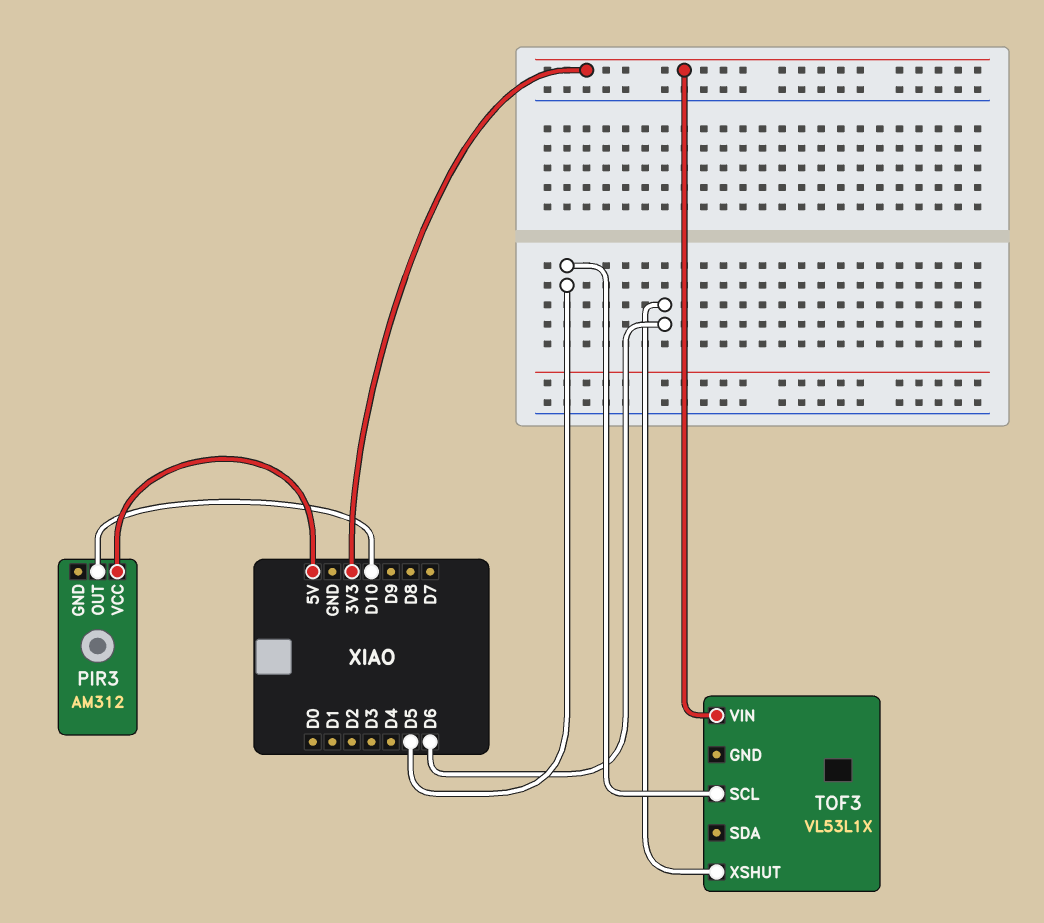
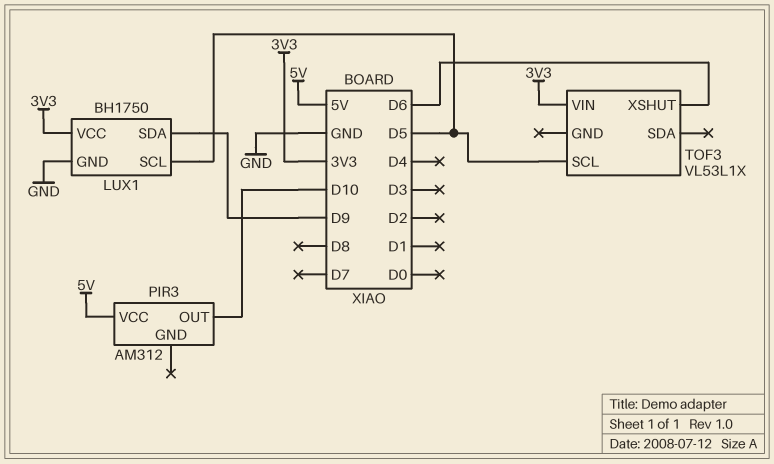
LUX1: none -> BH1750
LUX1 pin GND: none -> GND
LUX1 pin SCL: none -> D5
LUX1 pin SDA: none -> D9
LUX1 pin VCC: none -> 3V3

